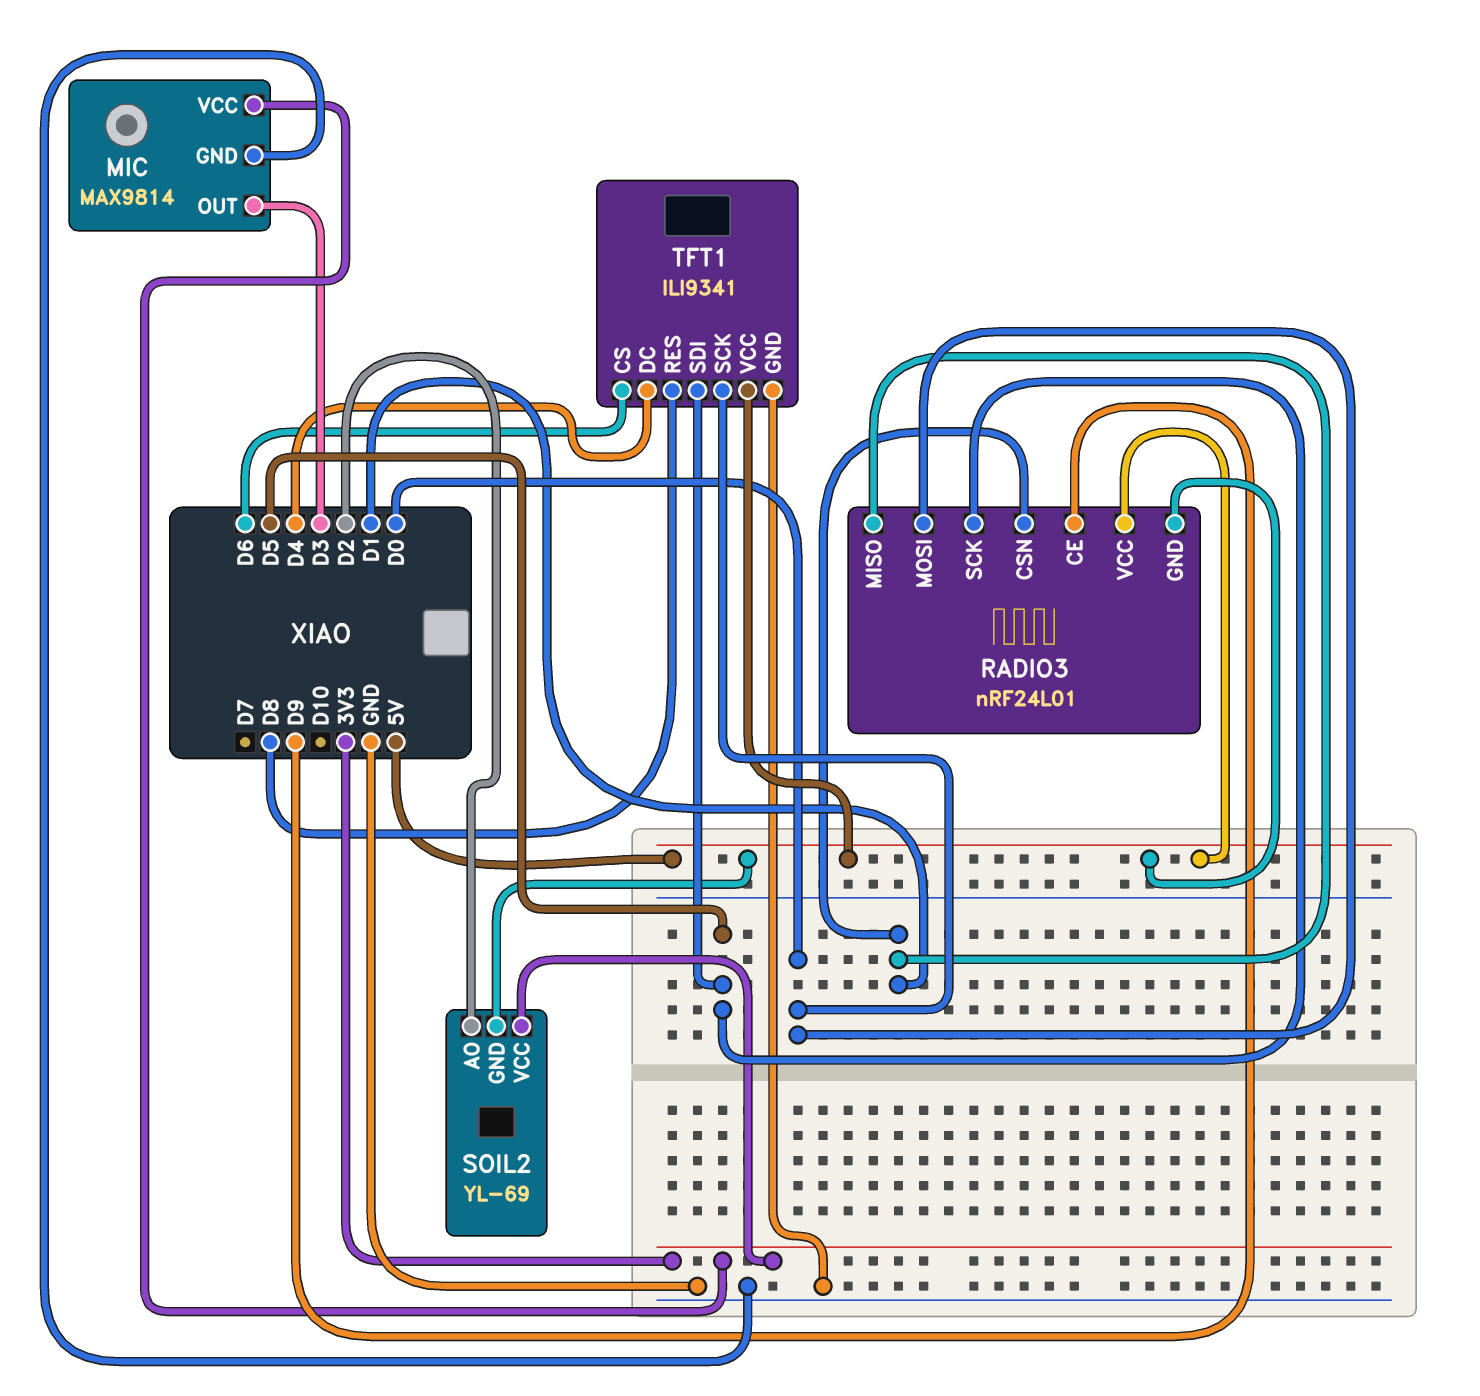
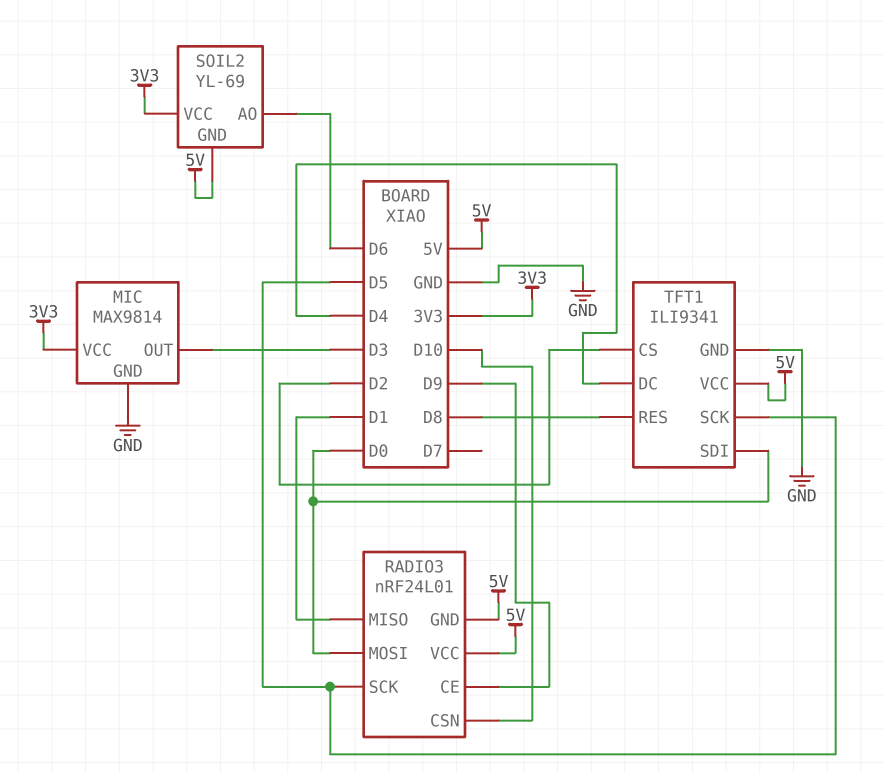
RADIO3 pin CSN: D1 -> D10
SOIL2 pin AO: D2 -> D6
TFT1 pin CS: D6 -> D2
TFT1 pin SCK: D0 -> D5
TFT1 pin SDI: D5 -> D0

